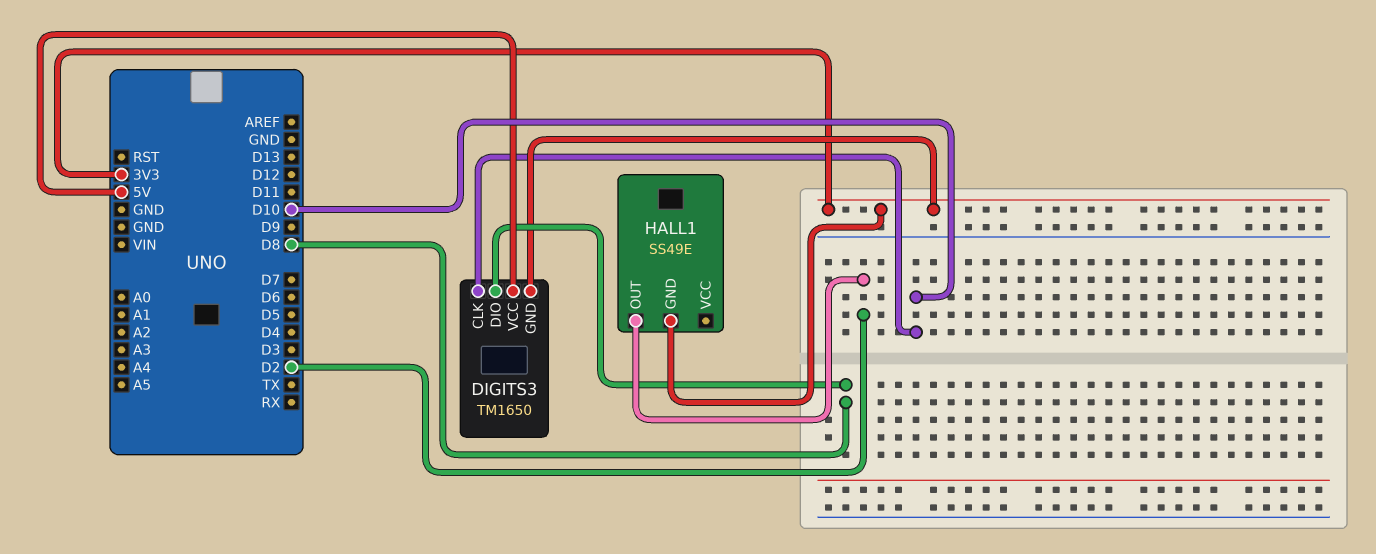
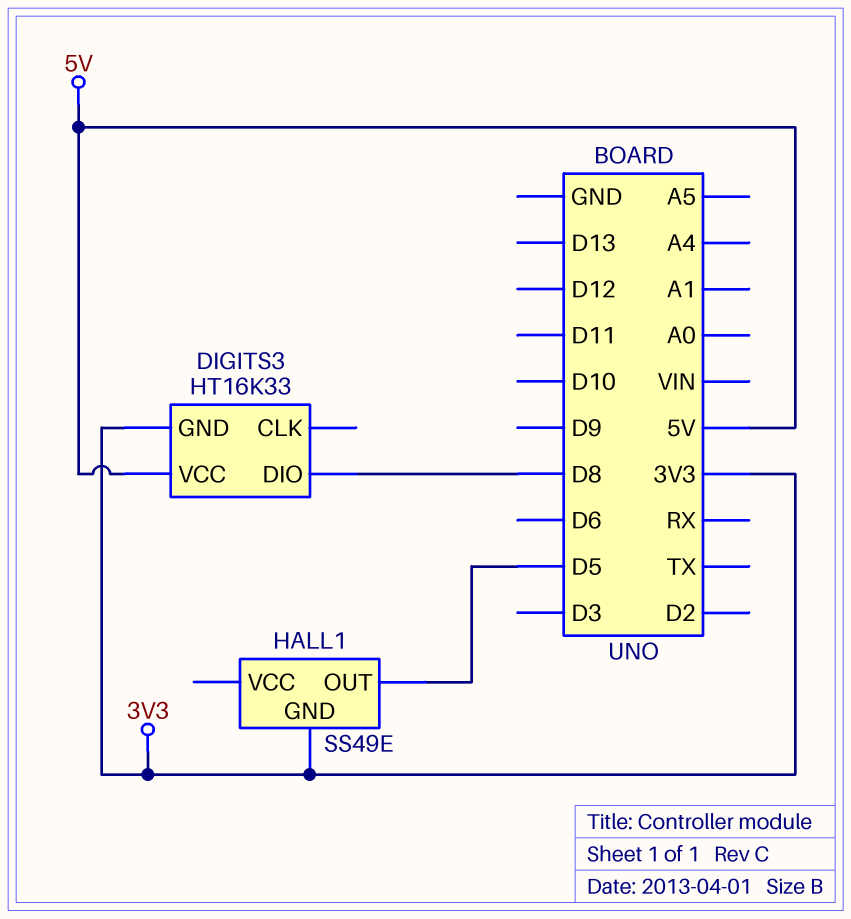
DIGITS3: TM1650 -> HT16K33
DIGITS3 pin CLK: D10 -> none
HALL1 pin OUT: D2 -> D5

